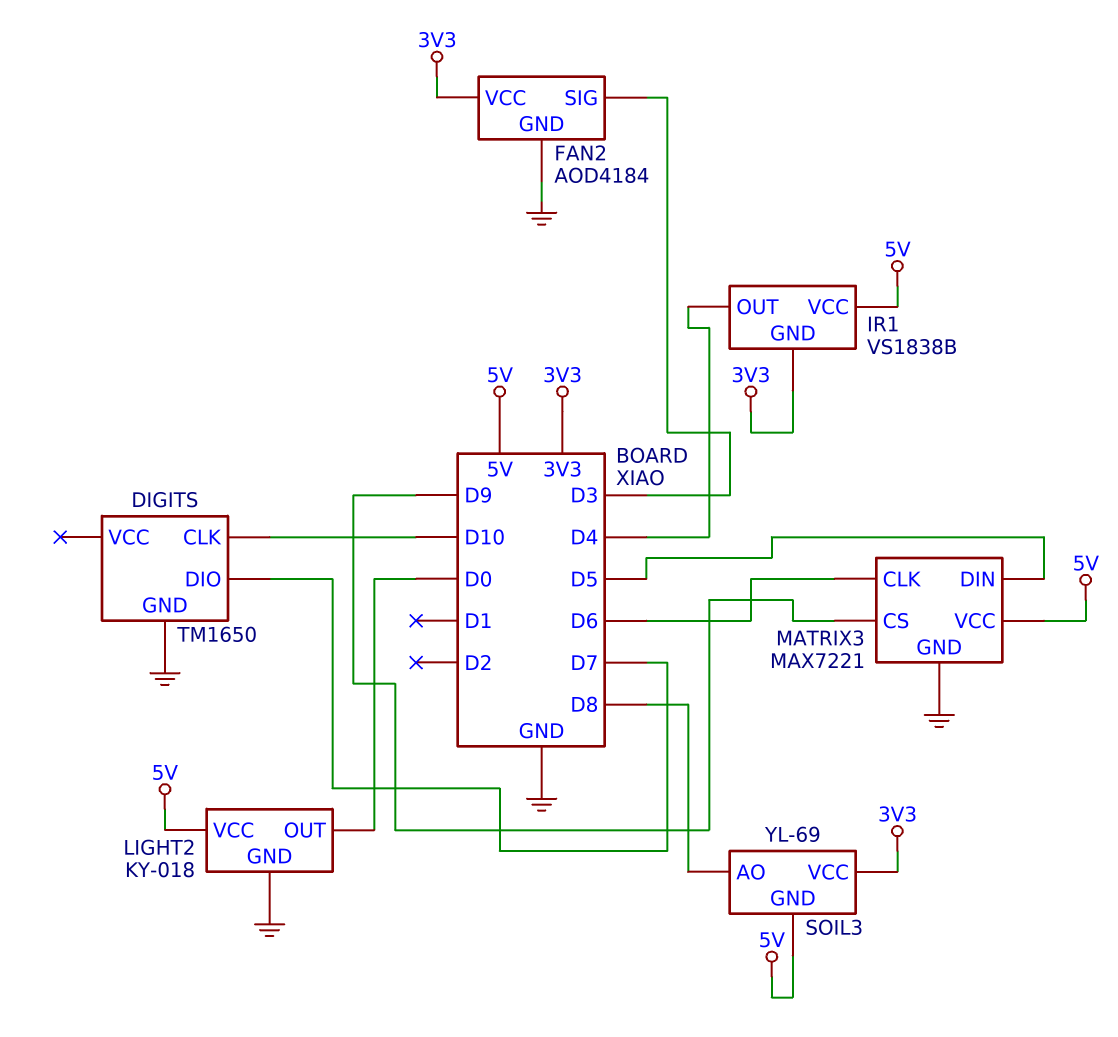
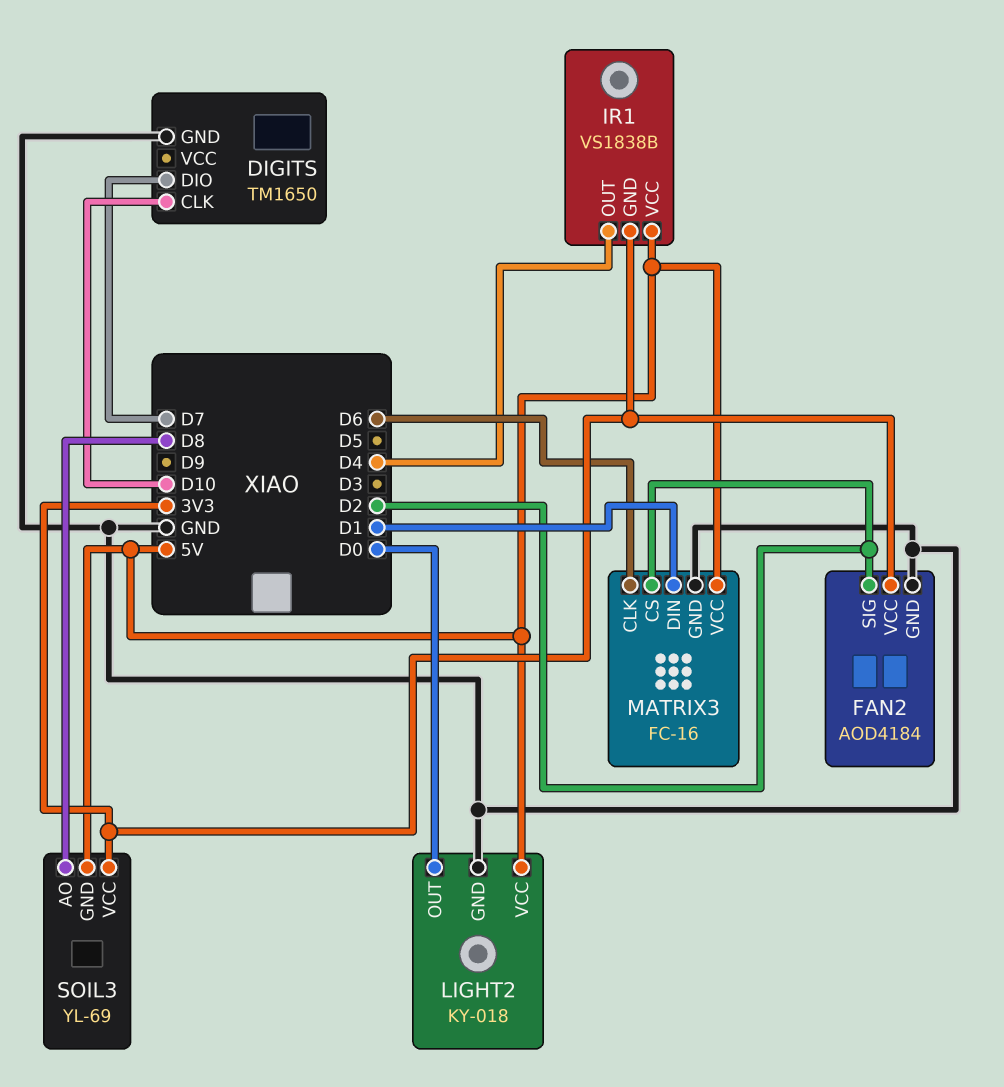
FAN2 pin SIG: D3 -> D2
MATRIX3: MAX7221 -> FC-16
MATRIX3 pin CS: D9 -> D2
MATRIX3 pin DIN: D5 -> D1

